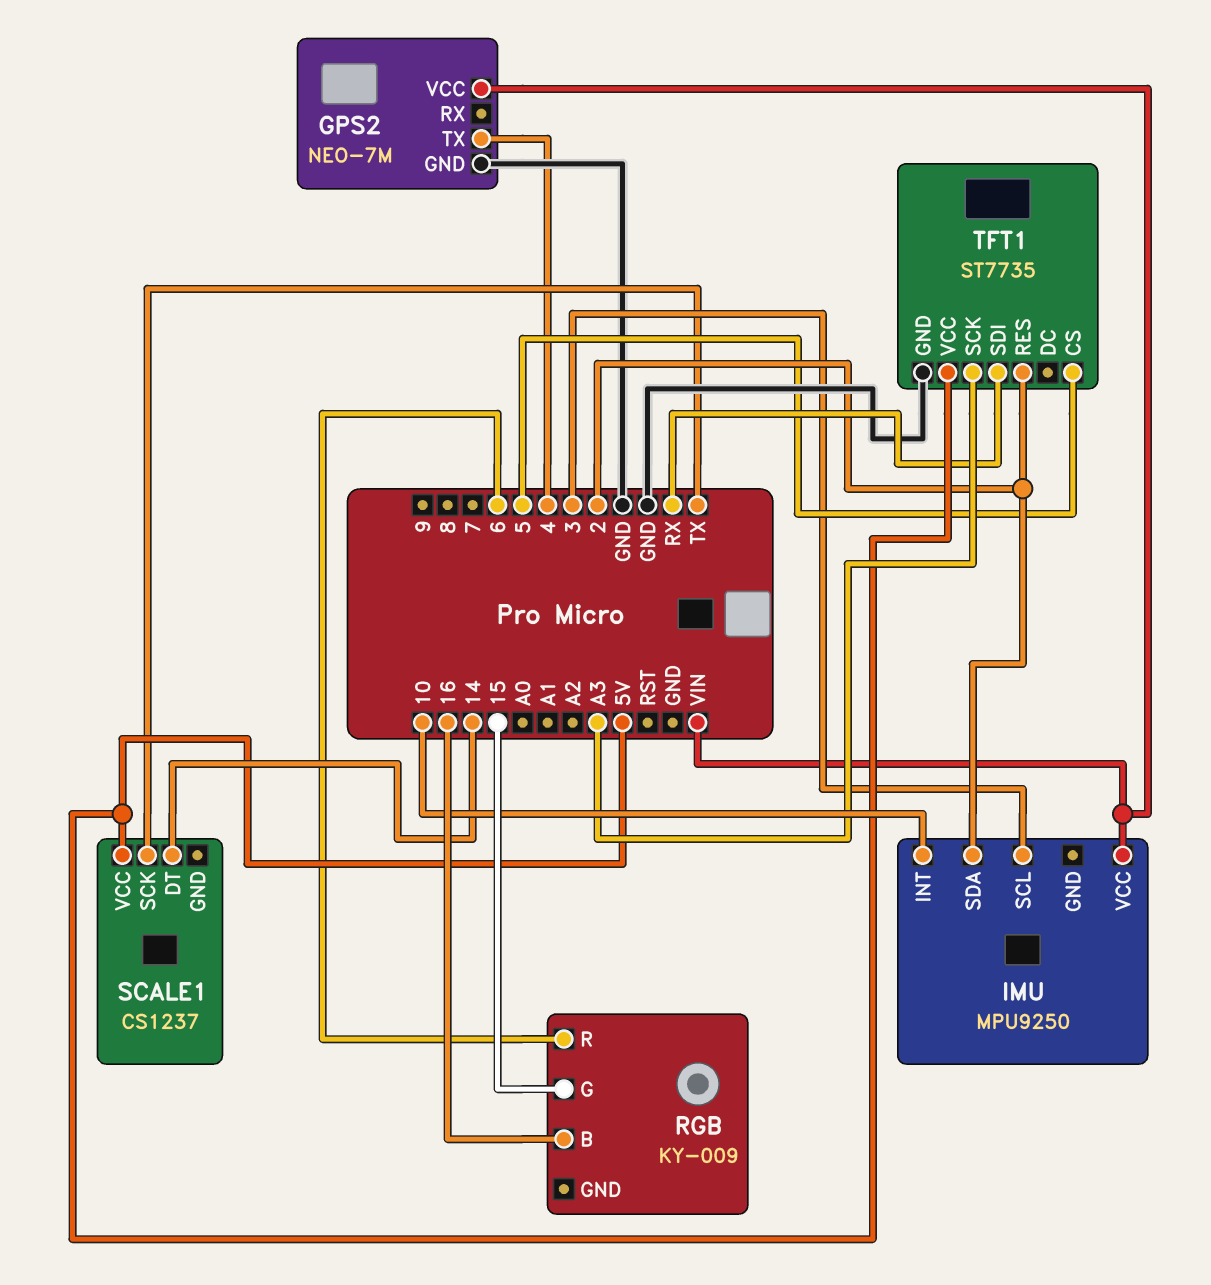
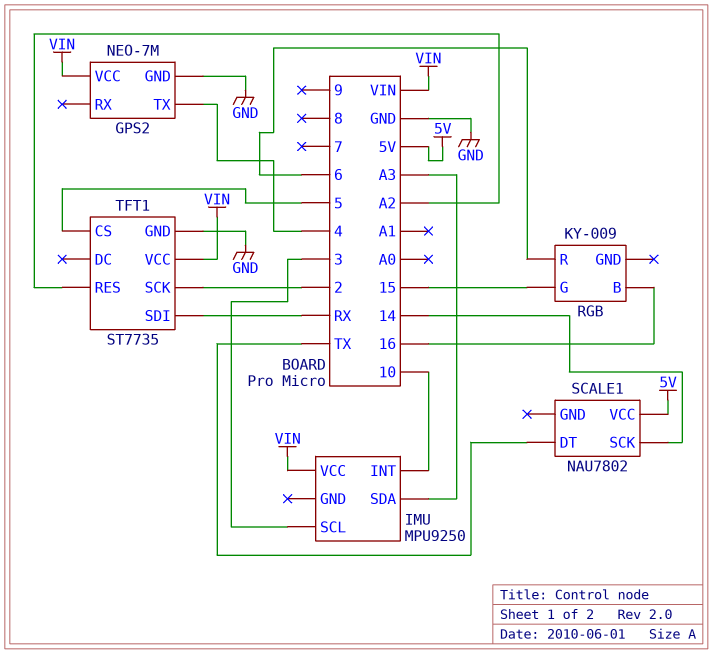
IMU pin SDA: 2 -> A3
SCALE1: CS1237 -> NAU7802
SCALE1 pin DT: 14 -> TX
SCALE1 pin SCK: TX -> 14
TFT1 pin RES: 2 -> A2
TFT1 pin SCK: A3 -> 2
TFT1 pin VCC: 5V -> VIN

